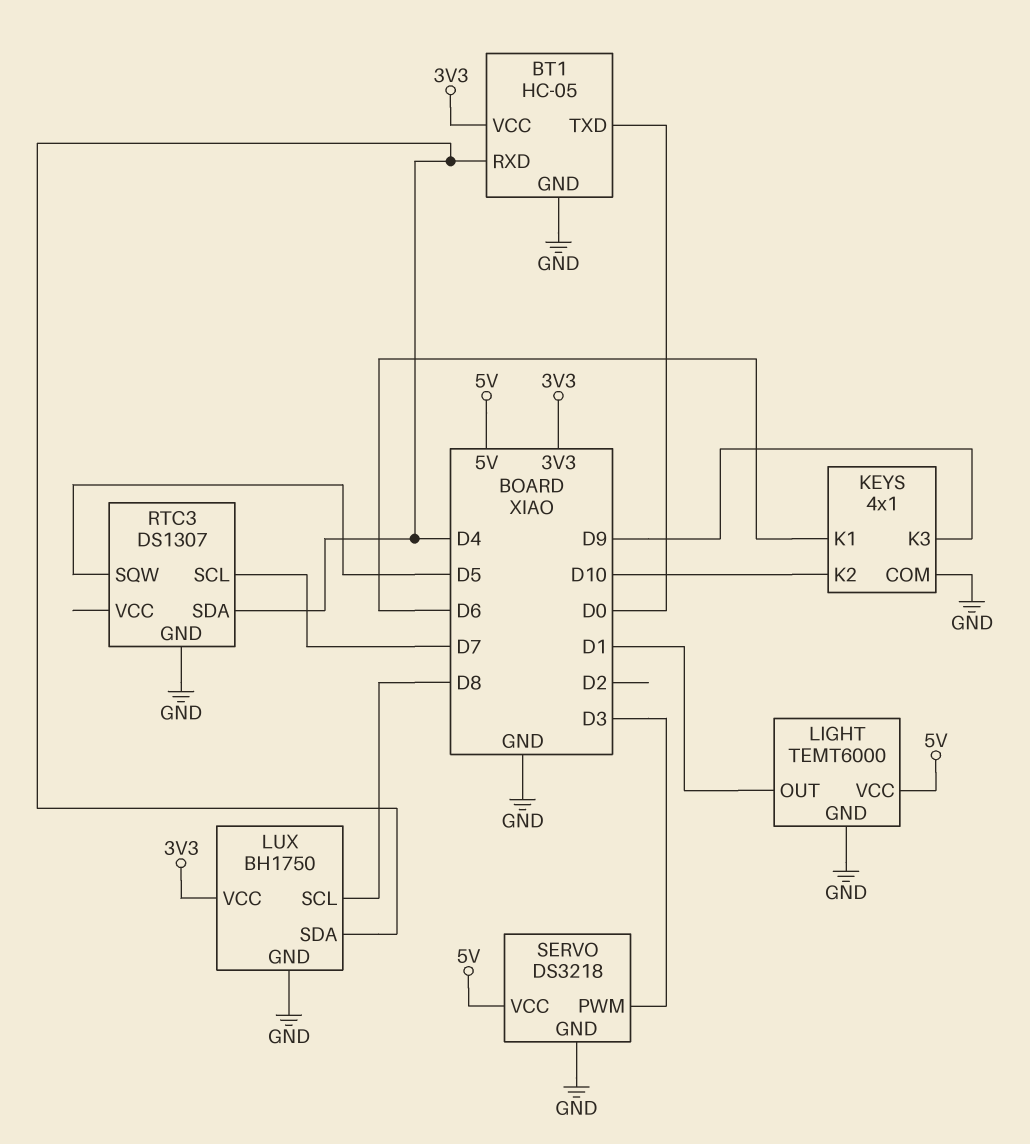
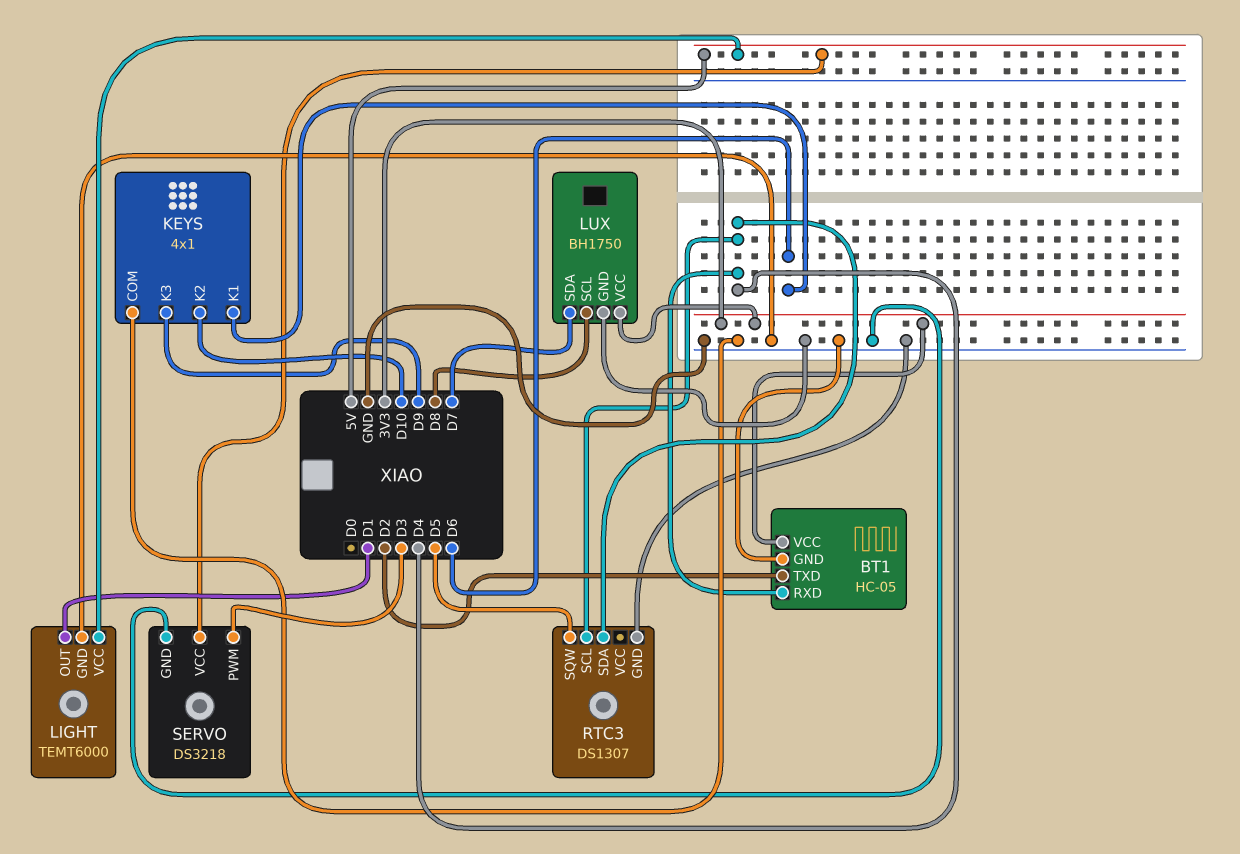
BT1 pin TXD: D0 -> D2
LUX pin SDA: D4 -> D7
RTC3 pin SCL: D7 -> D4

